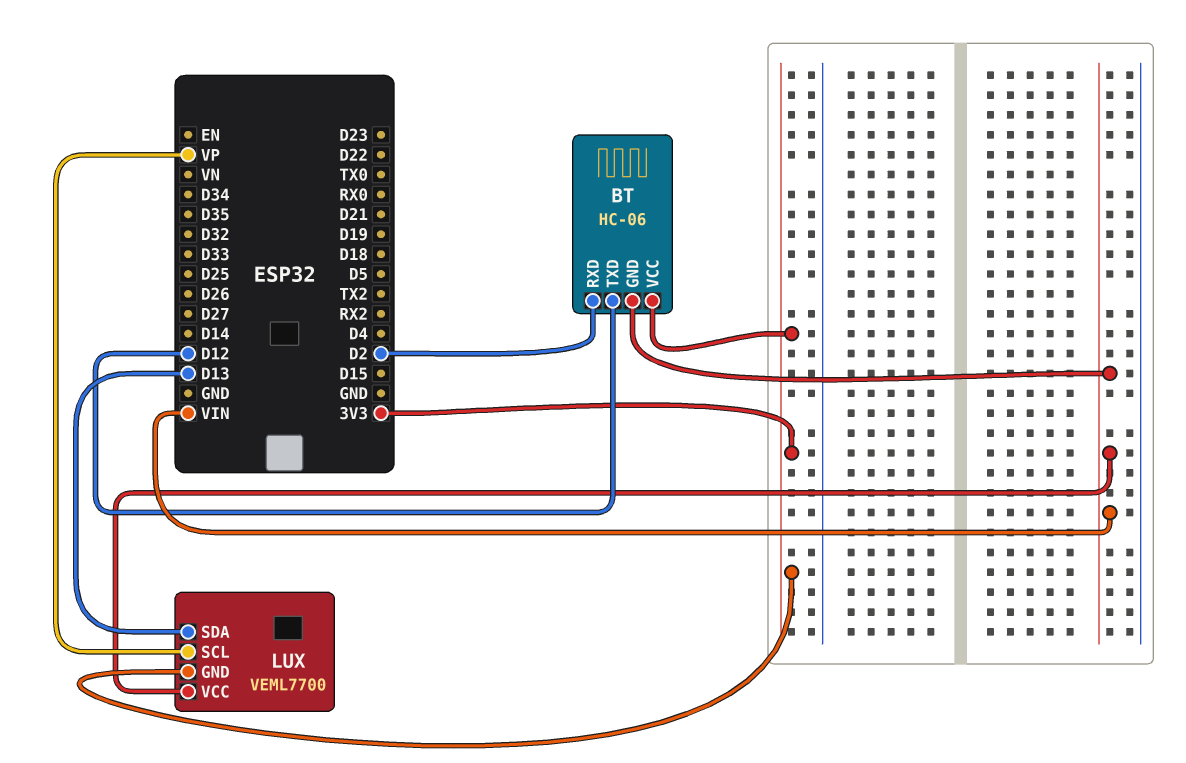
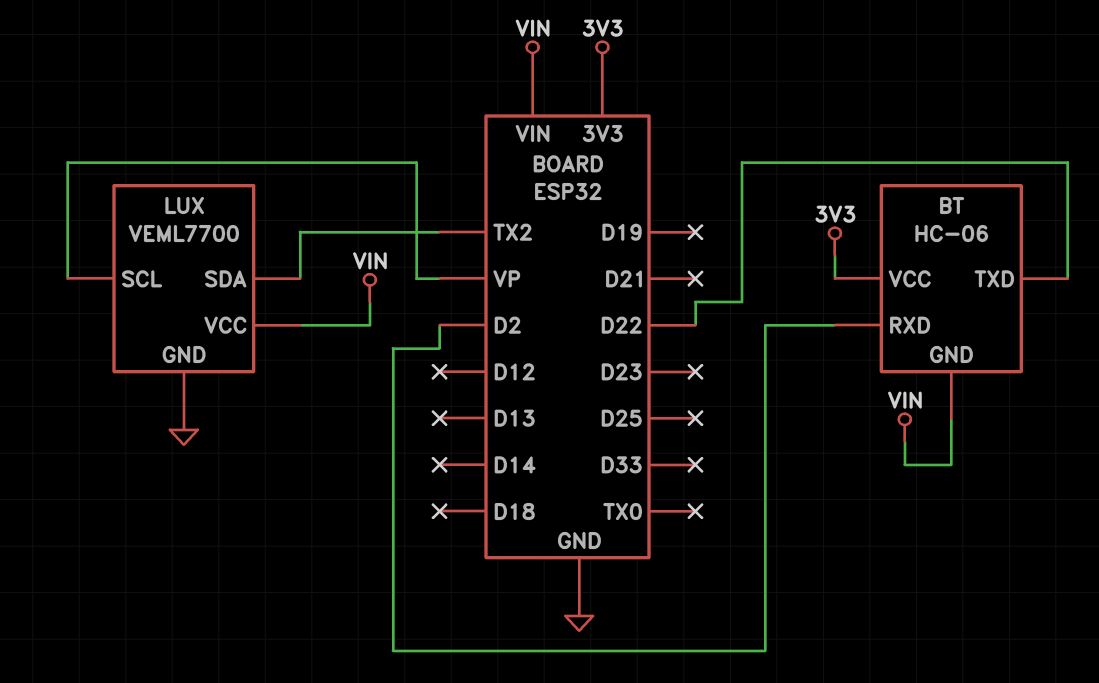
BT pin TXD: D12 -> D22
LUX pin GND: 3V3 -> GND
LUX pin SDA: D13 -> TX2

